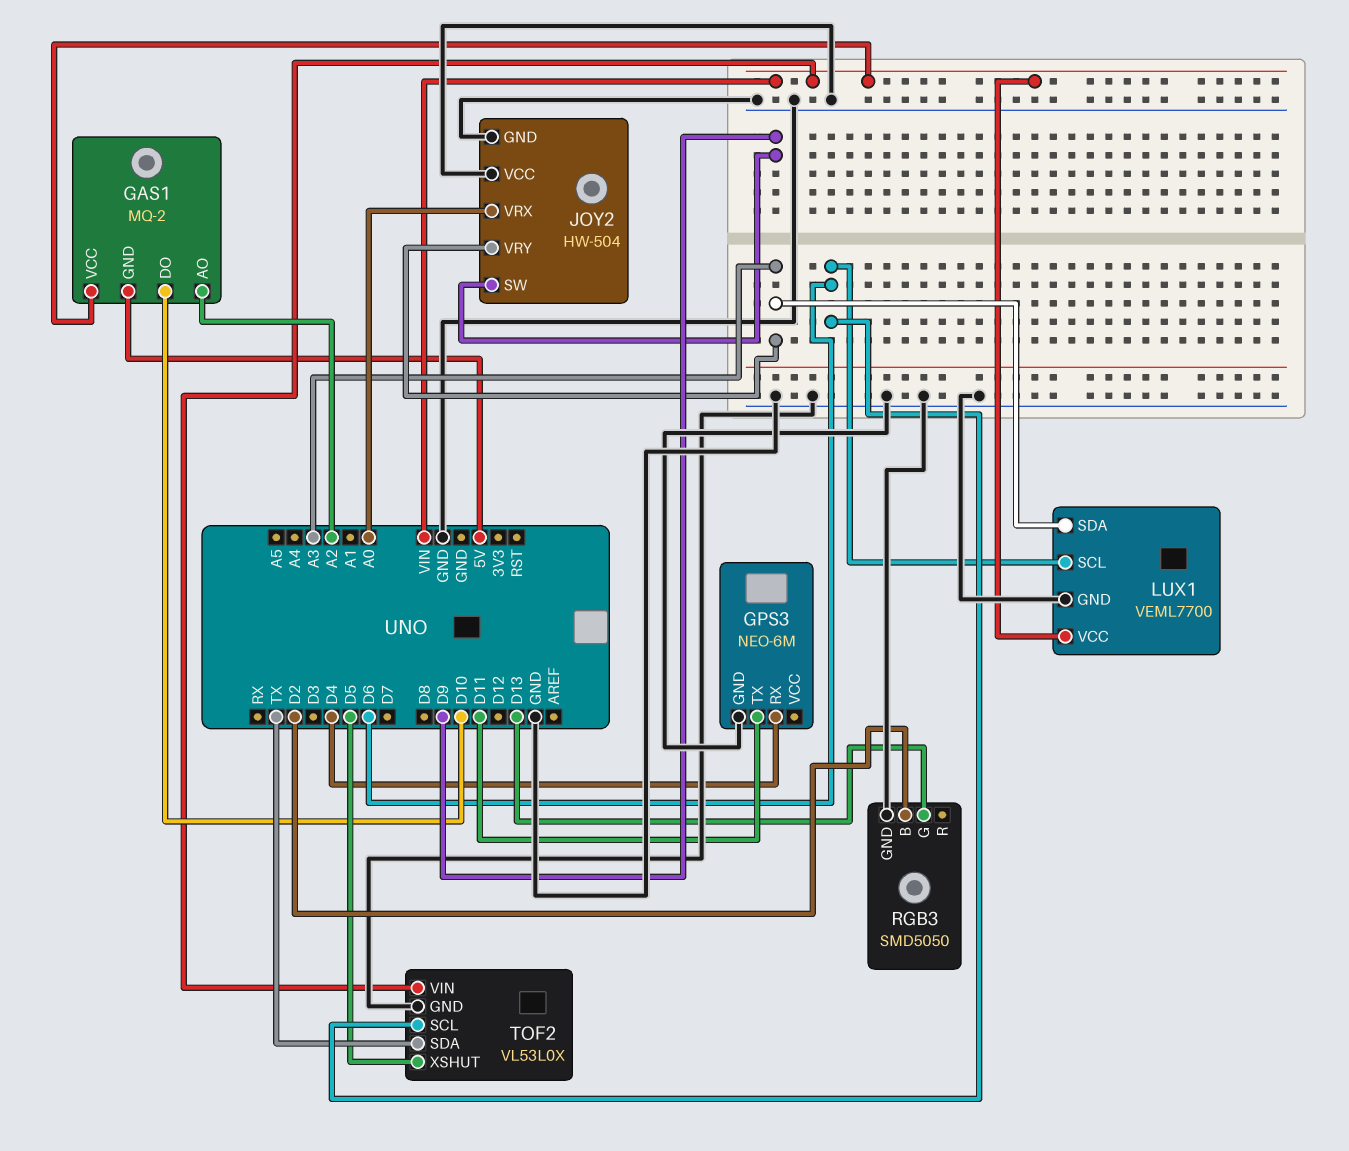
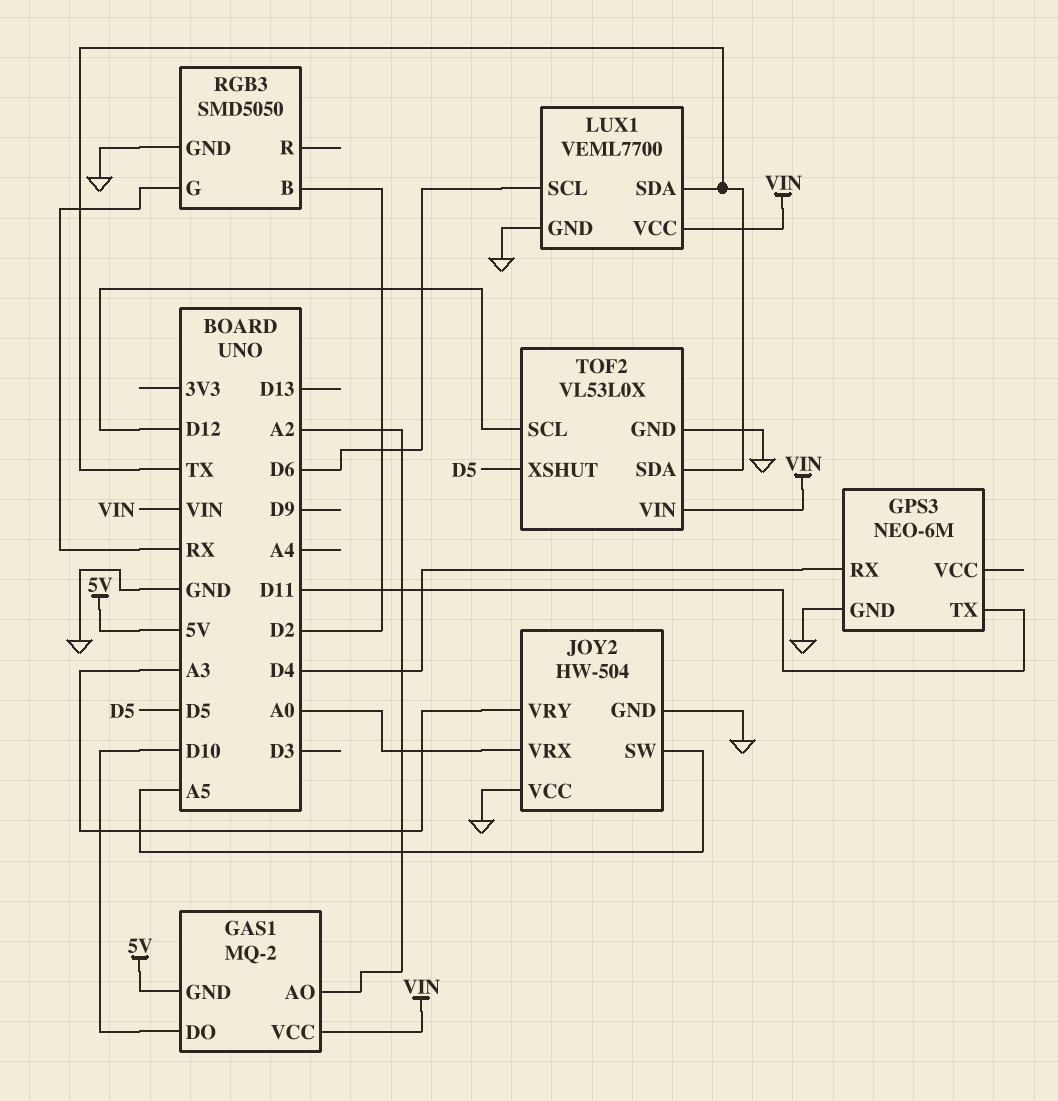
JOY2 pin SW: D9 -> A5
LUX1 pin SDA: A3 -> TX
RGB3 pin G: D13 -> RX
TOF2 pin SCL: D6 -> D12

